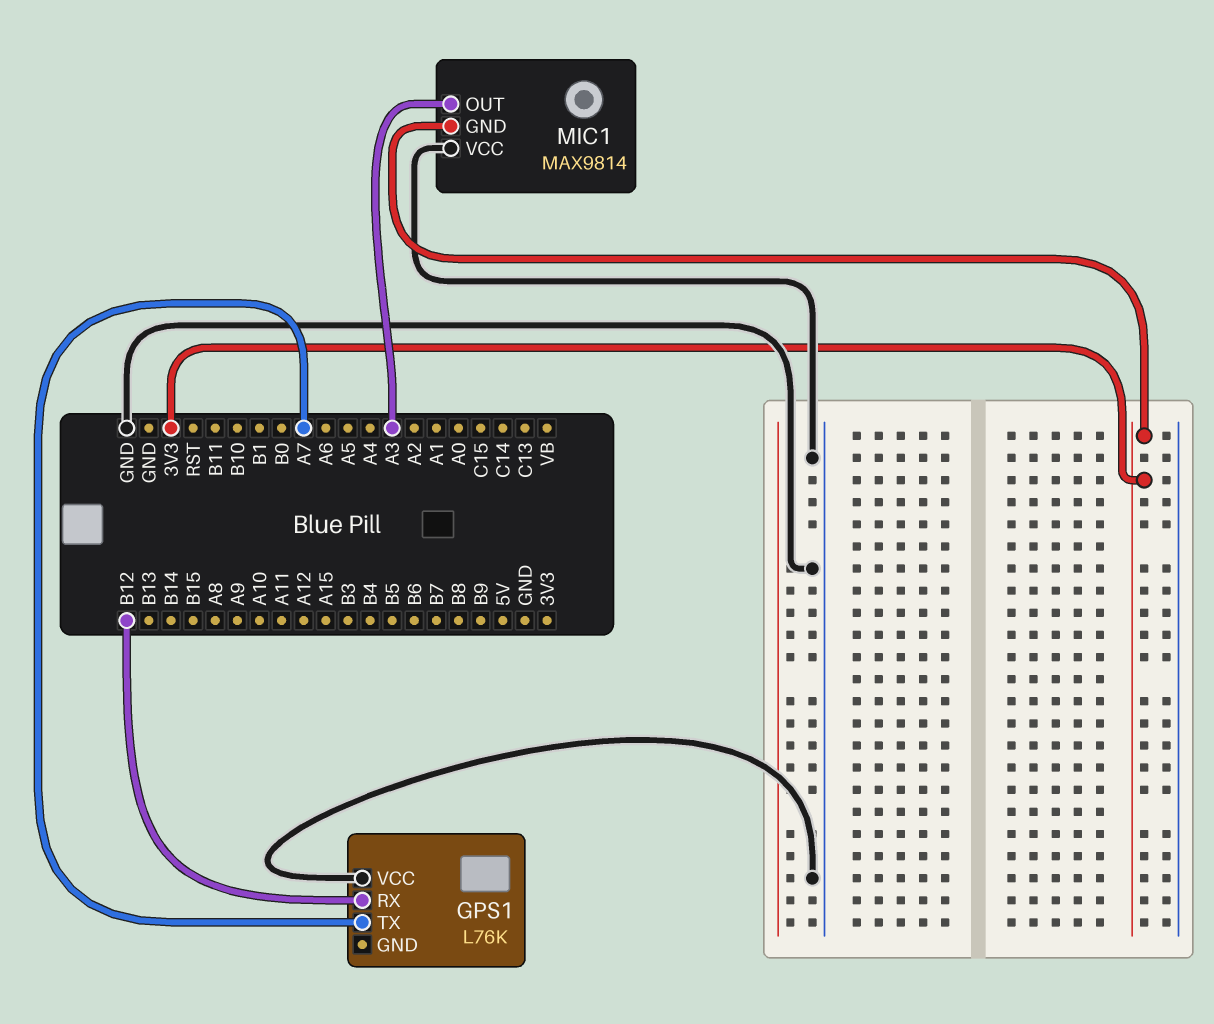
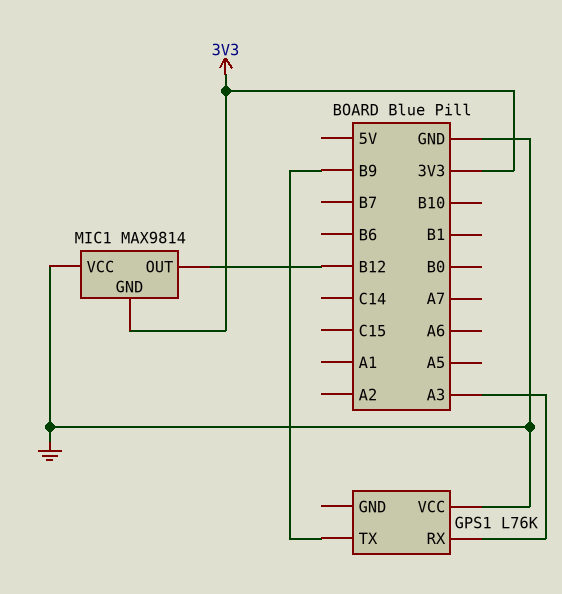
GPS1 pin RX: B12 -> A3
GPS1 pin TX: A7 -> B9
MIC1 pin OUT: A3 -> B12

